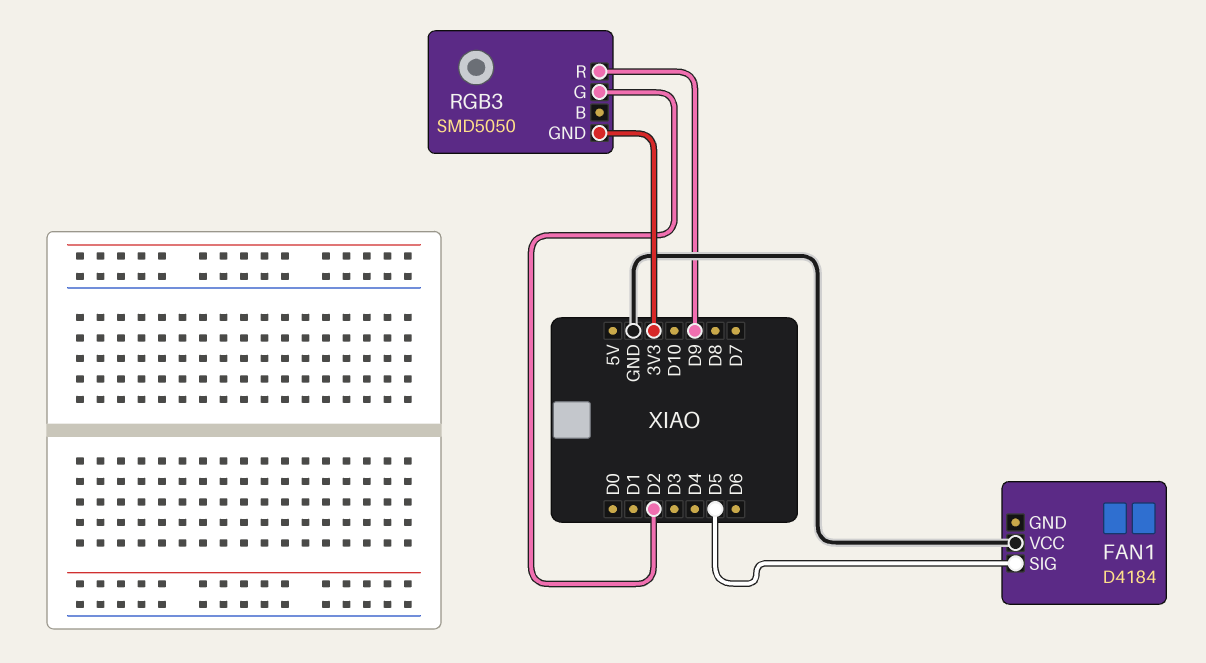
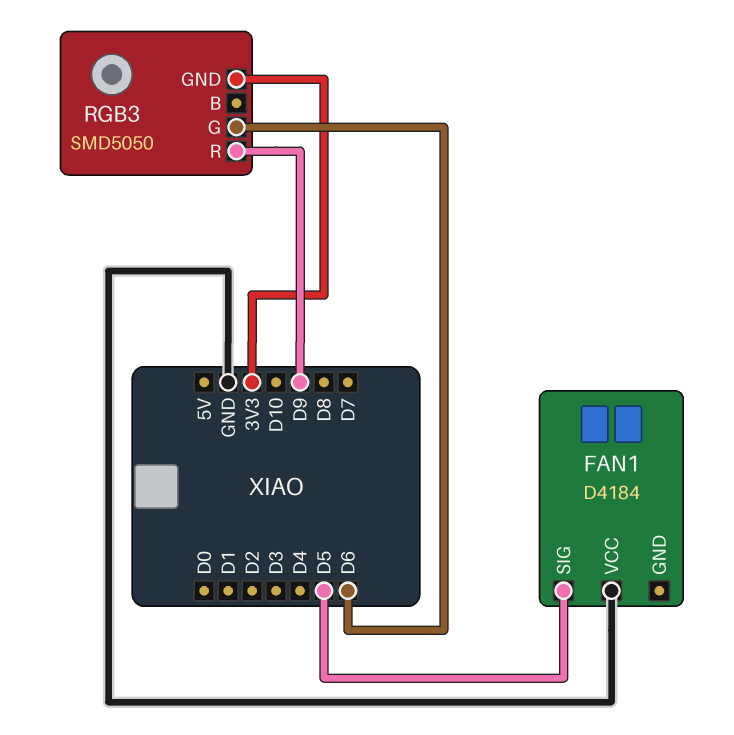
RGB3 pin G: D2 -> D6

